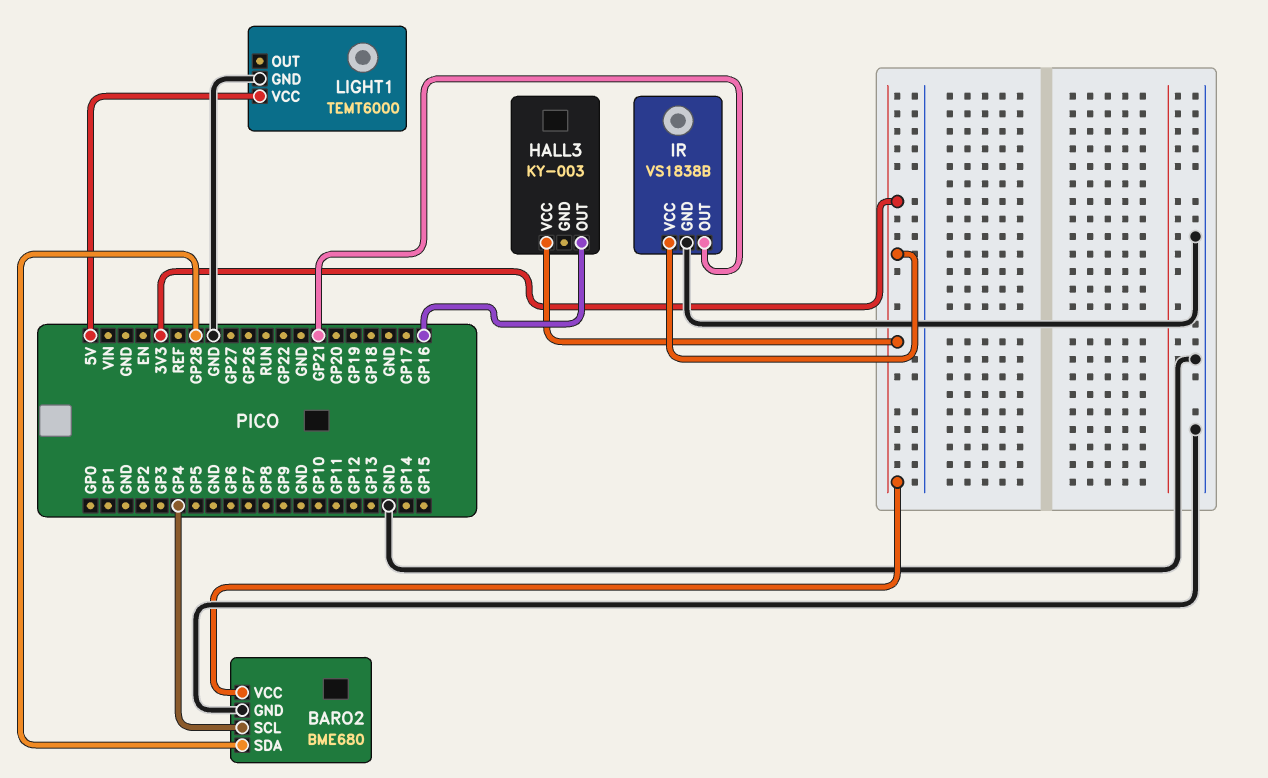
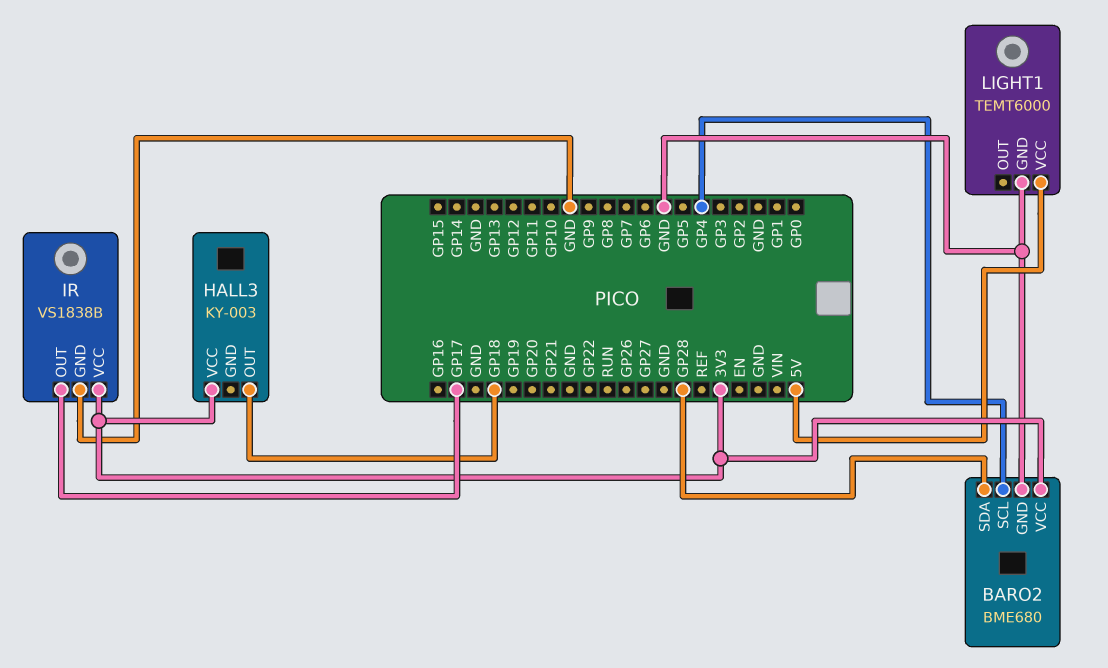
HALL3 pin OUT: GP16 -> GP18
IR pin OUT: GP21 -> GP17

